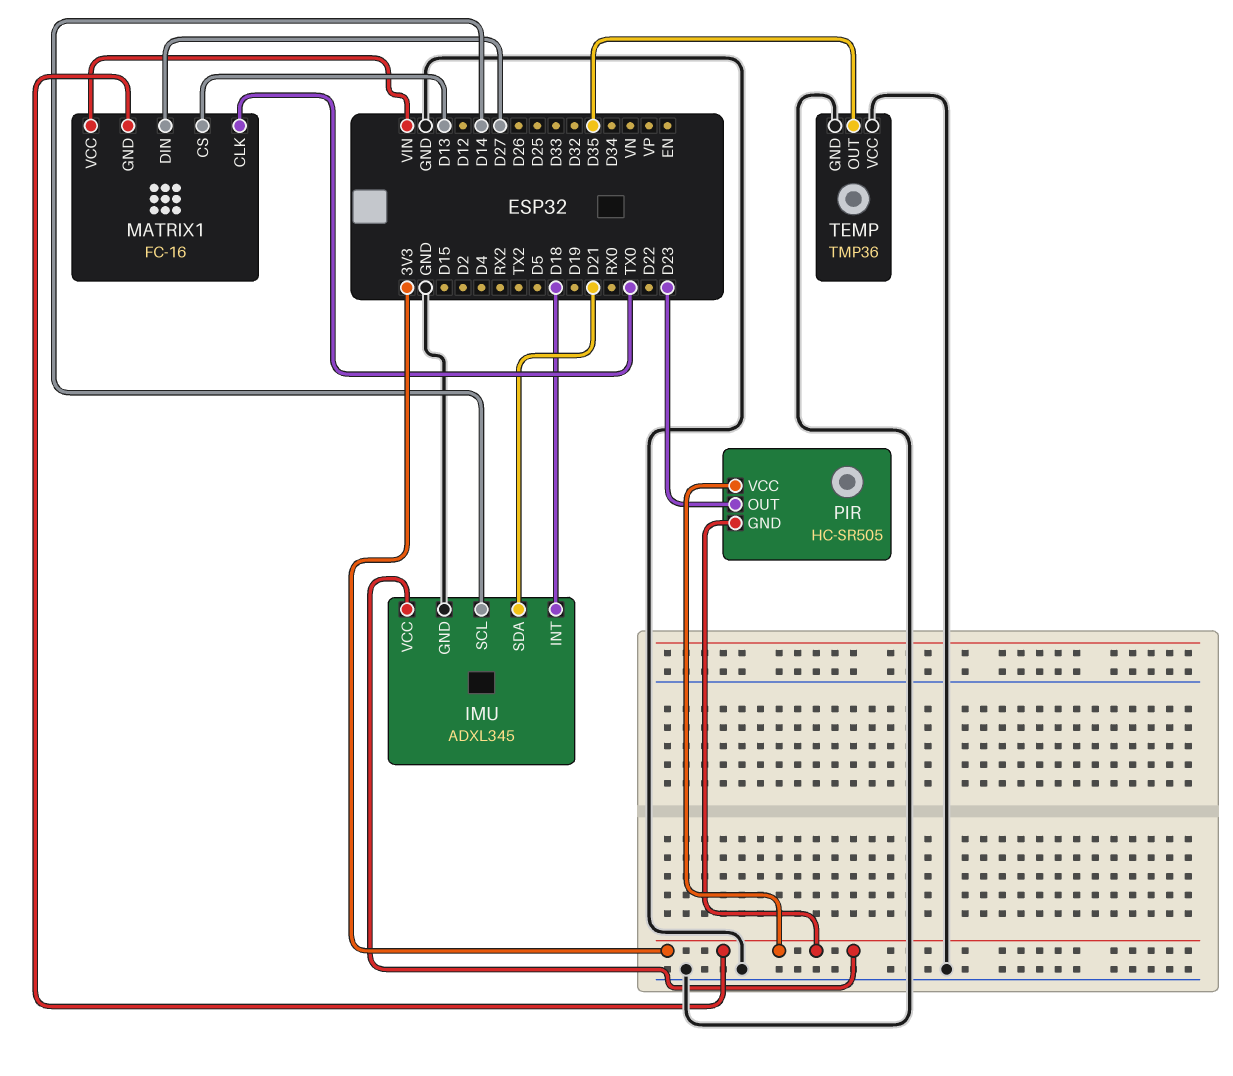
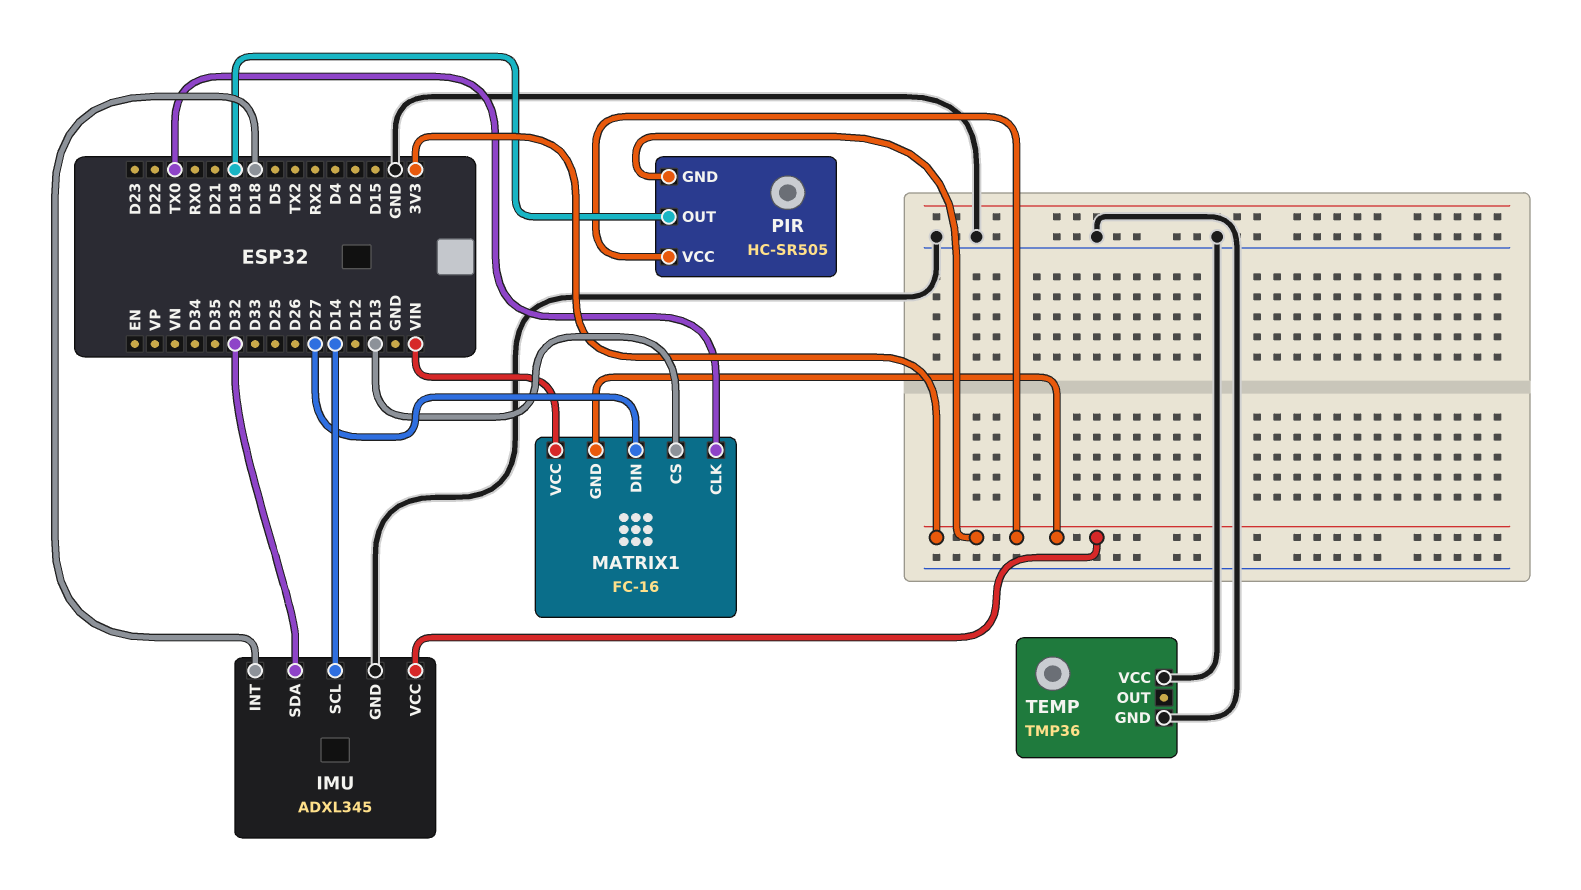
IMU pin SDA: D21 -> D32
PIR pin OUT: D23 -> D19
TEMP pin OUT: D35 -> none

